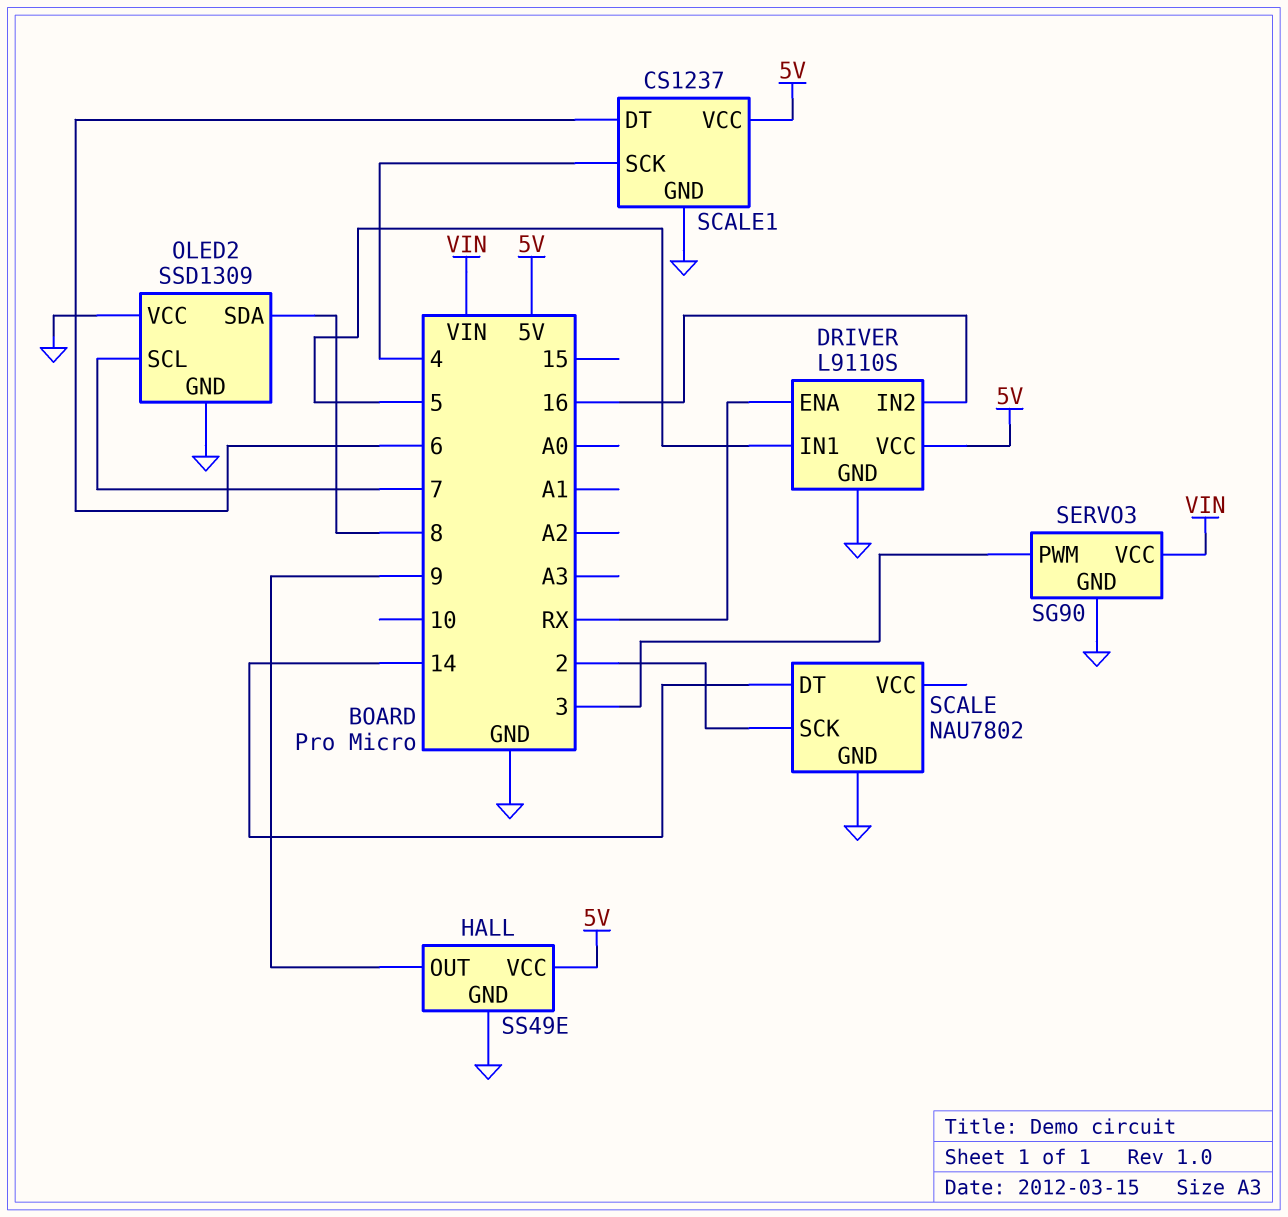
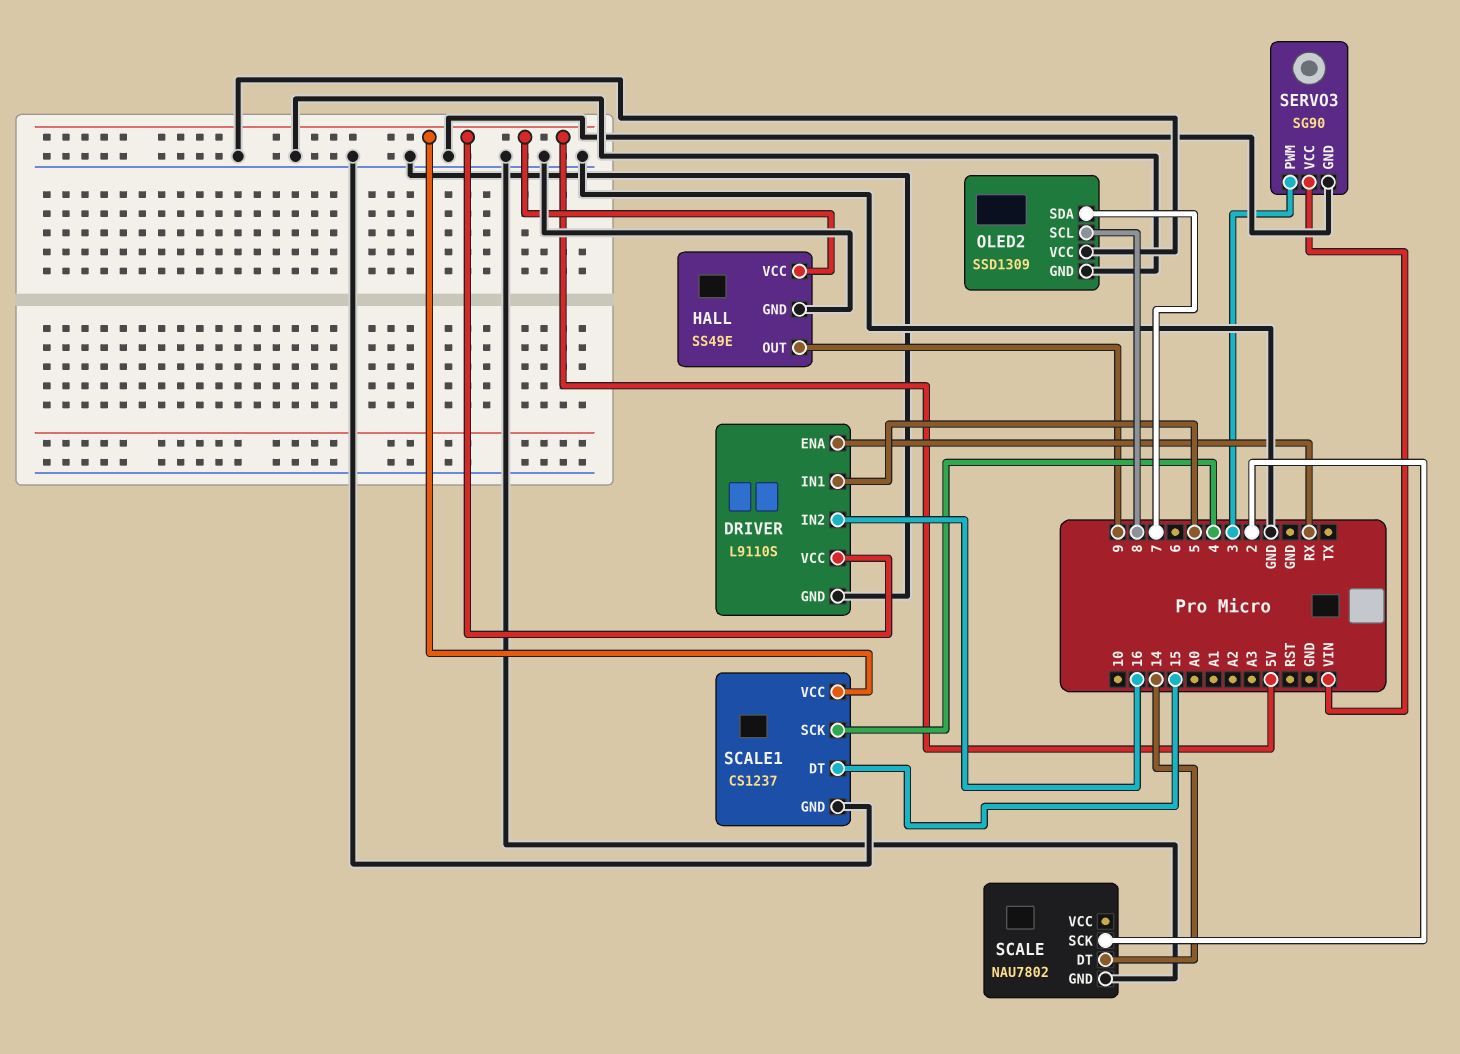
OLED2 pin SCL: 7 -> 8
OLED2 pin SDA: 8 -> 7
SCALE1 pin DT: 6 -> 15

